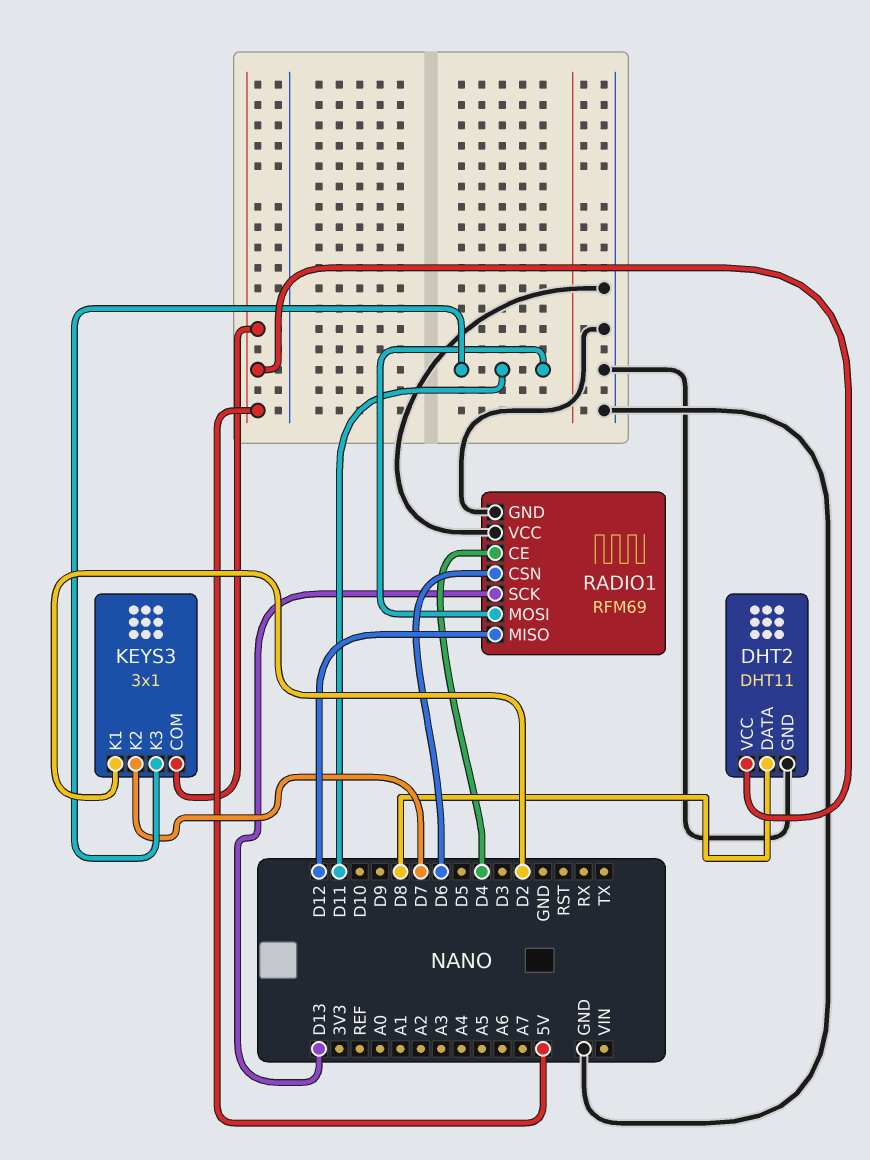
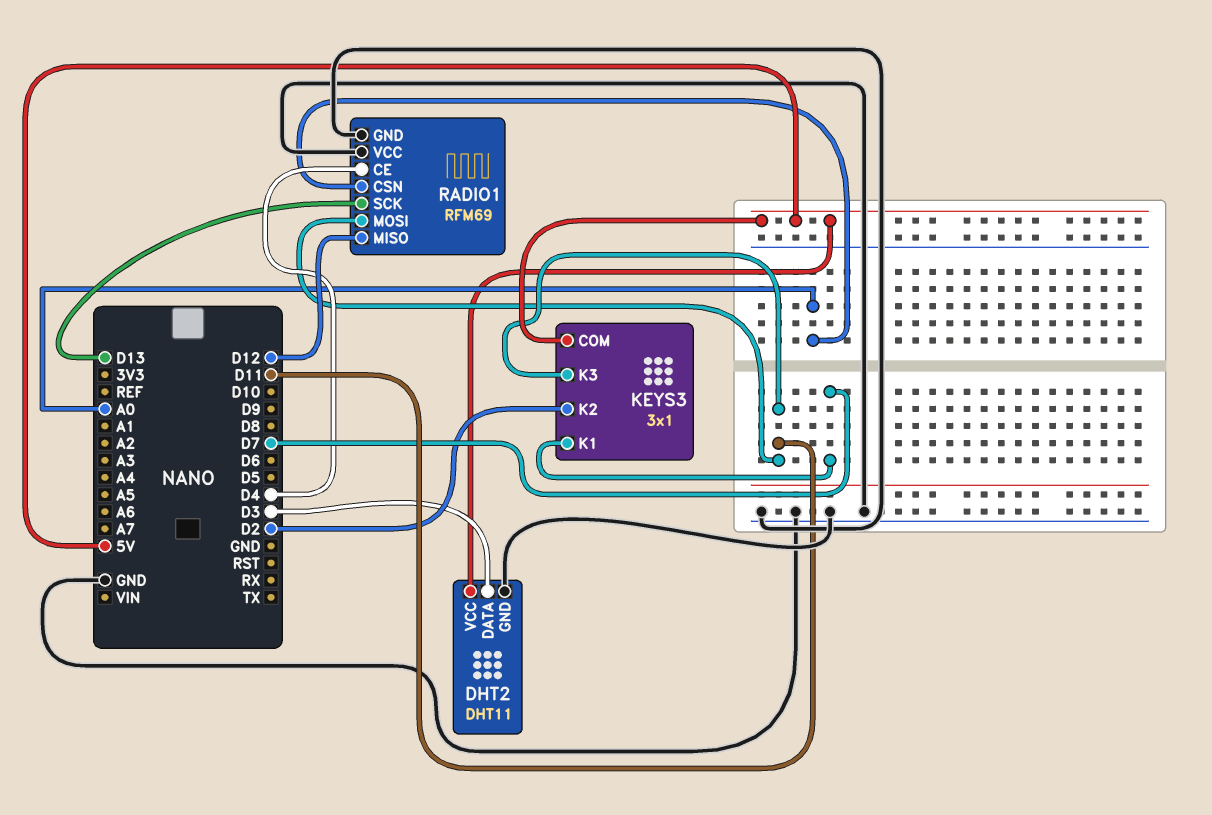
DHT2 pin DATA: D8 -> D3
KEYS3 pin K1: D2 -> D7
KEYS3 pin K2: D7 -> D2
RADIO1 pin CSN: D6 -> A0

